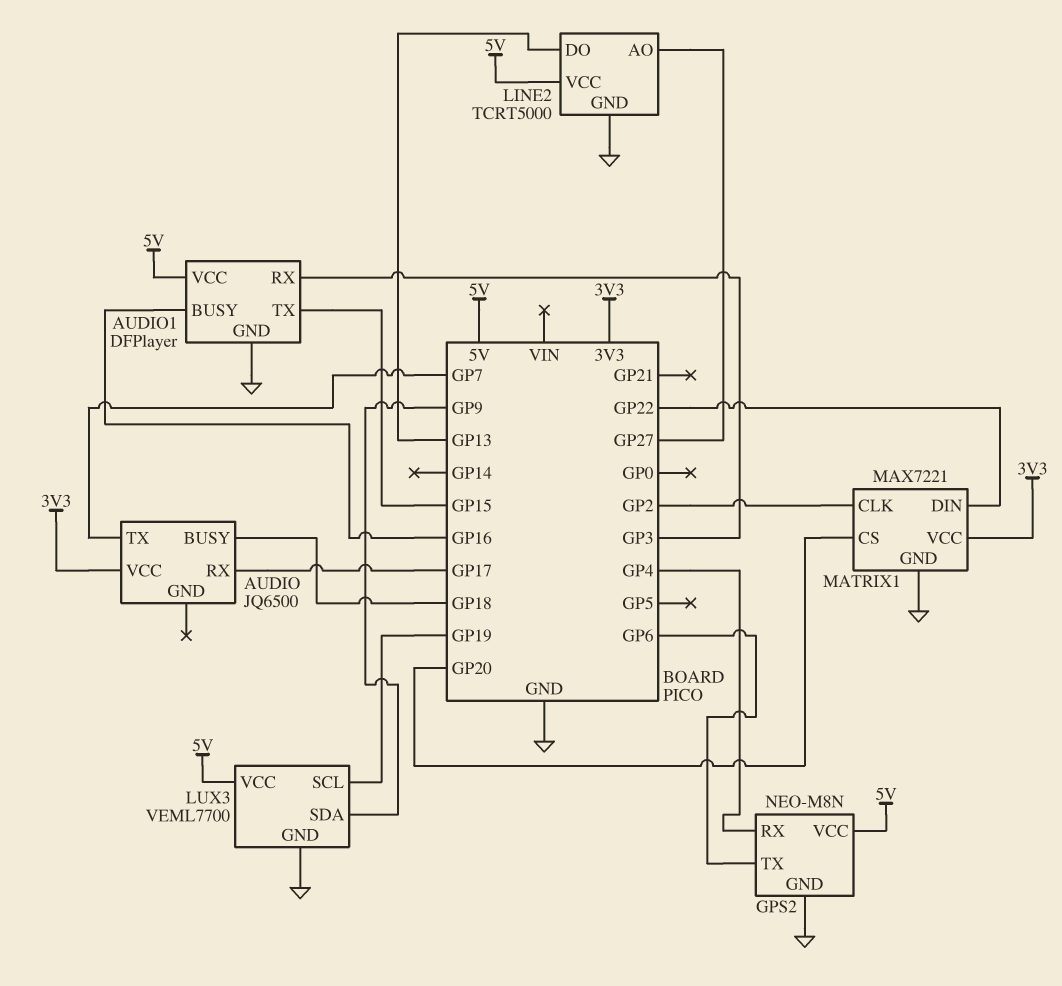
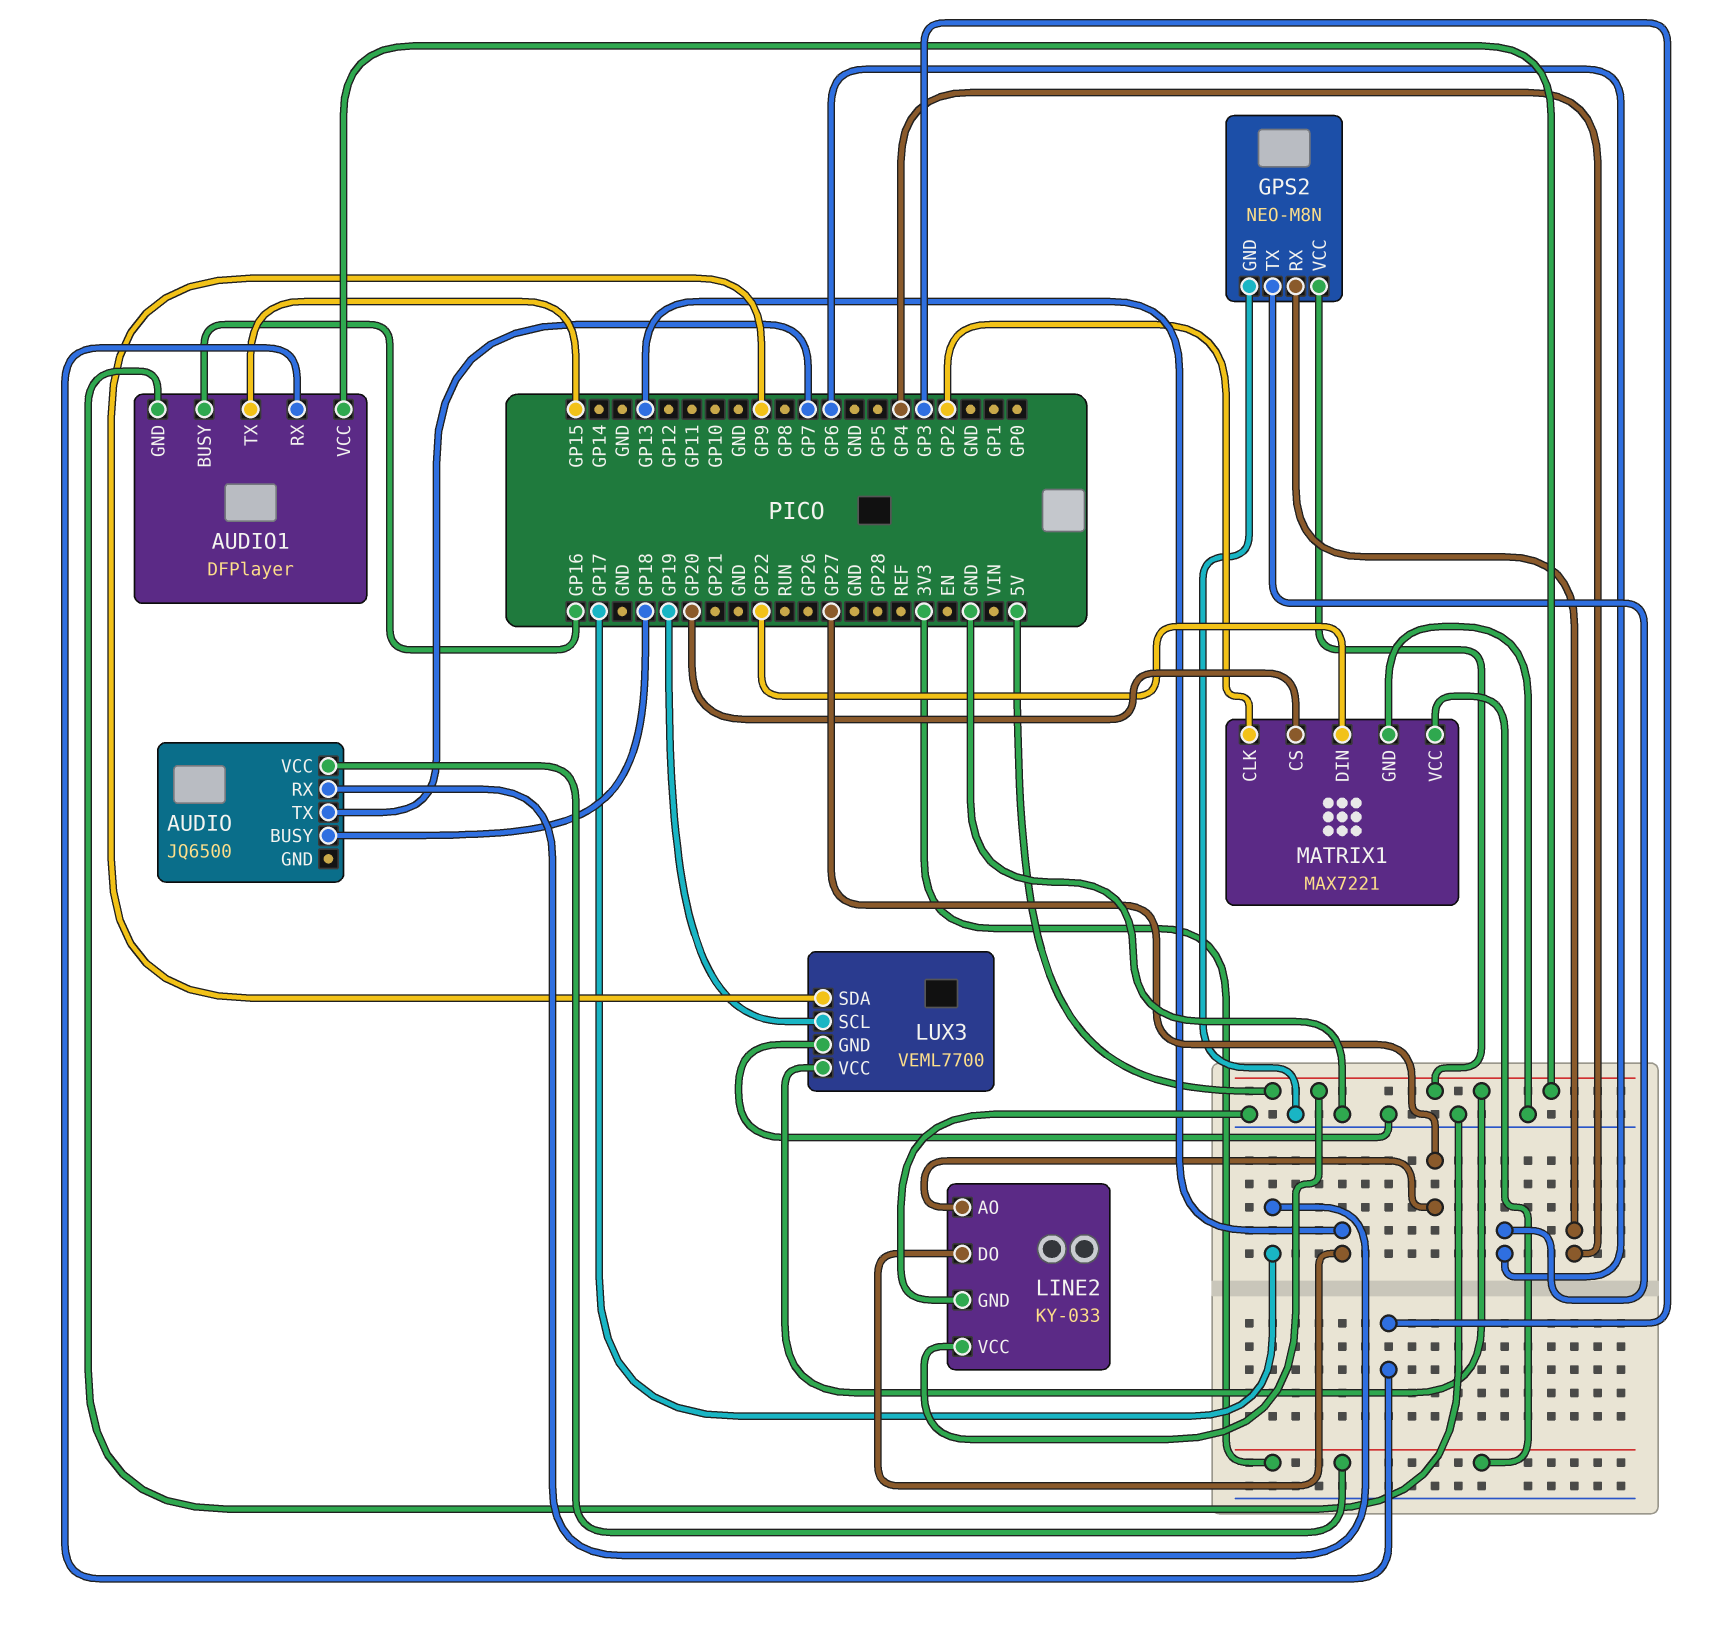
LINE2: TCRT5000 -> KY-033

